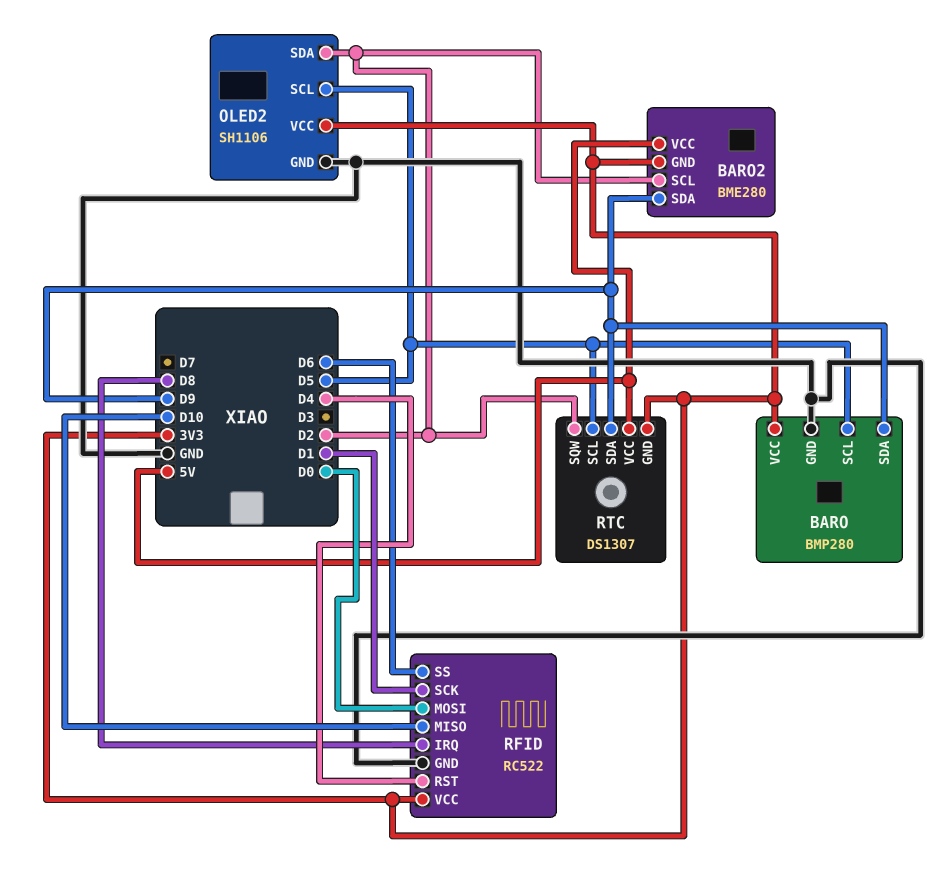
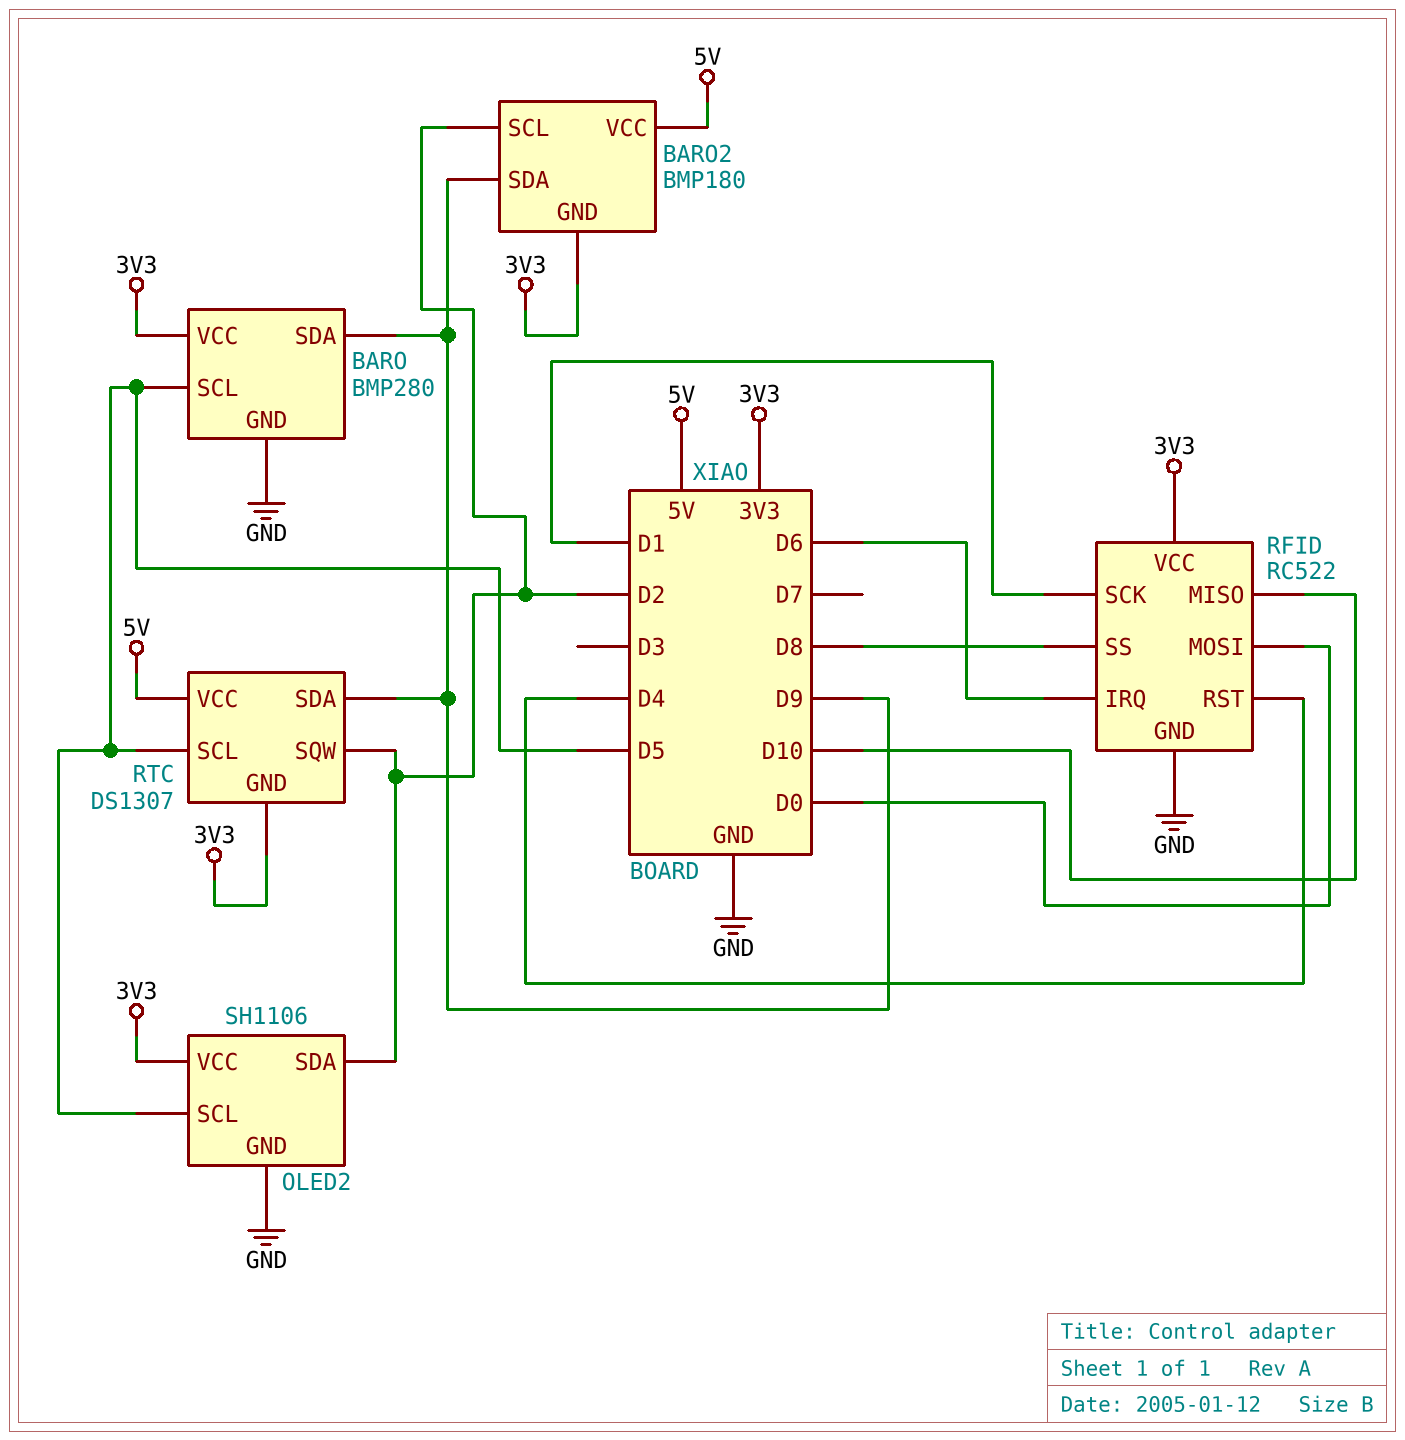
BARO2: BME280 -> BMP180
RFID pin IRQ: D8 -> D6
RFID pin SS: D6 -> D8

